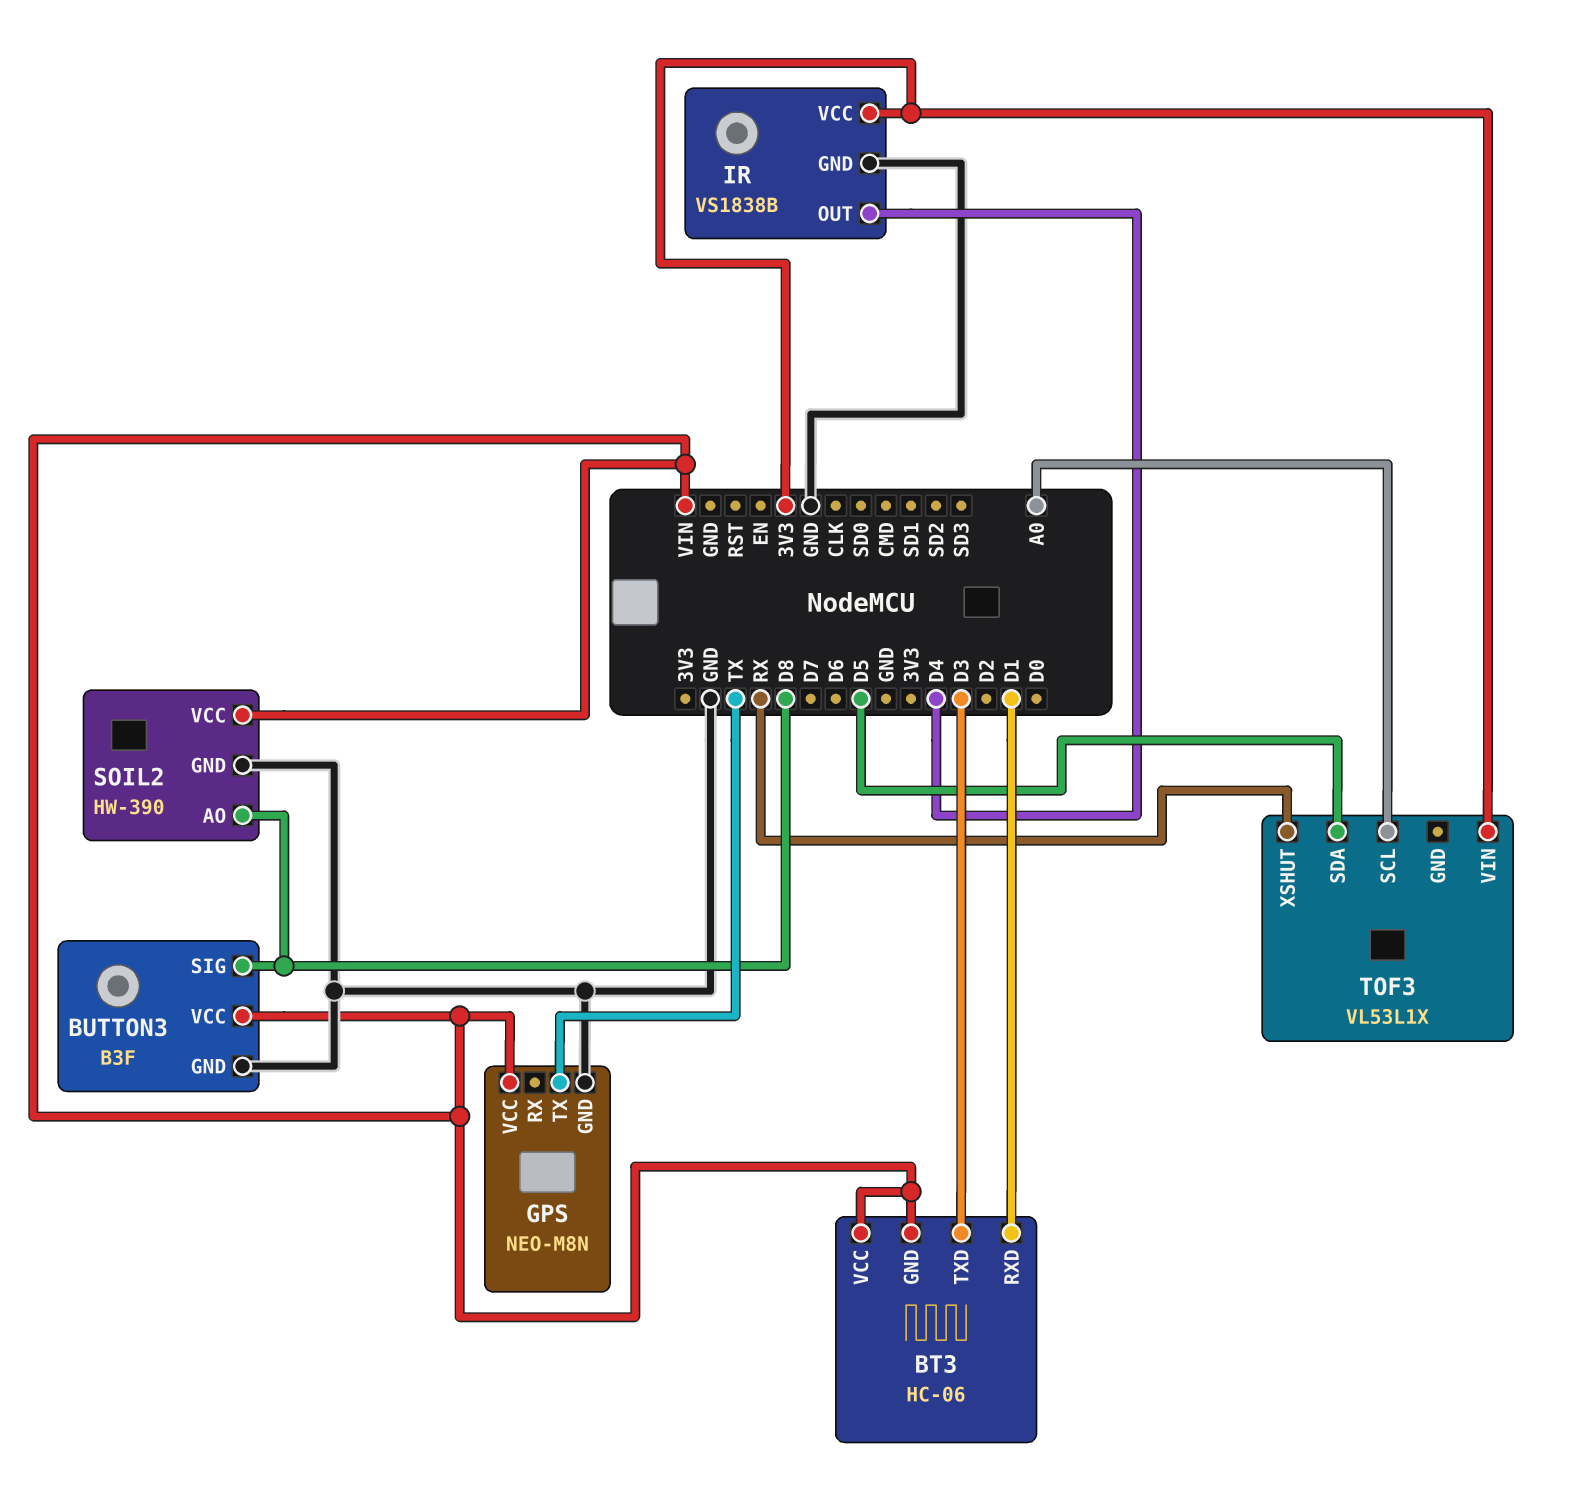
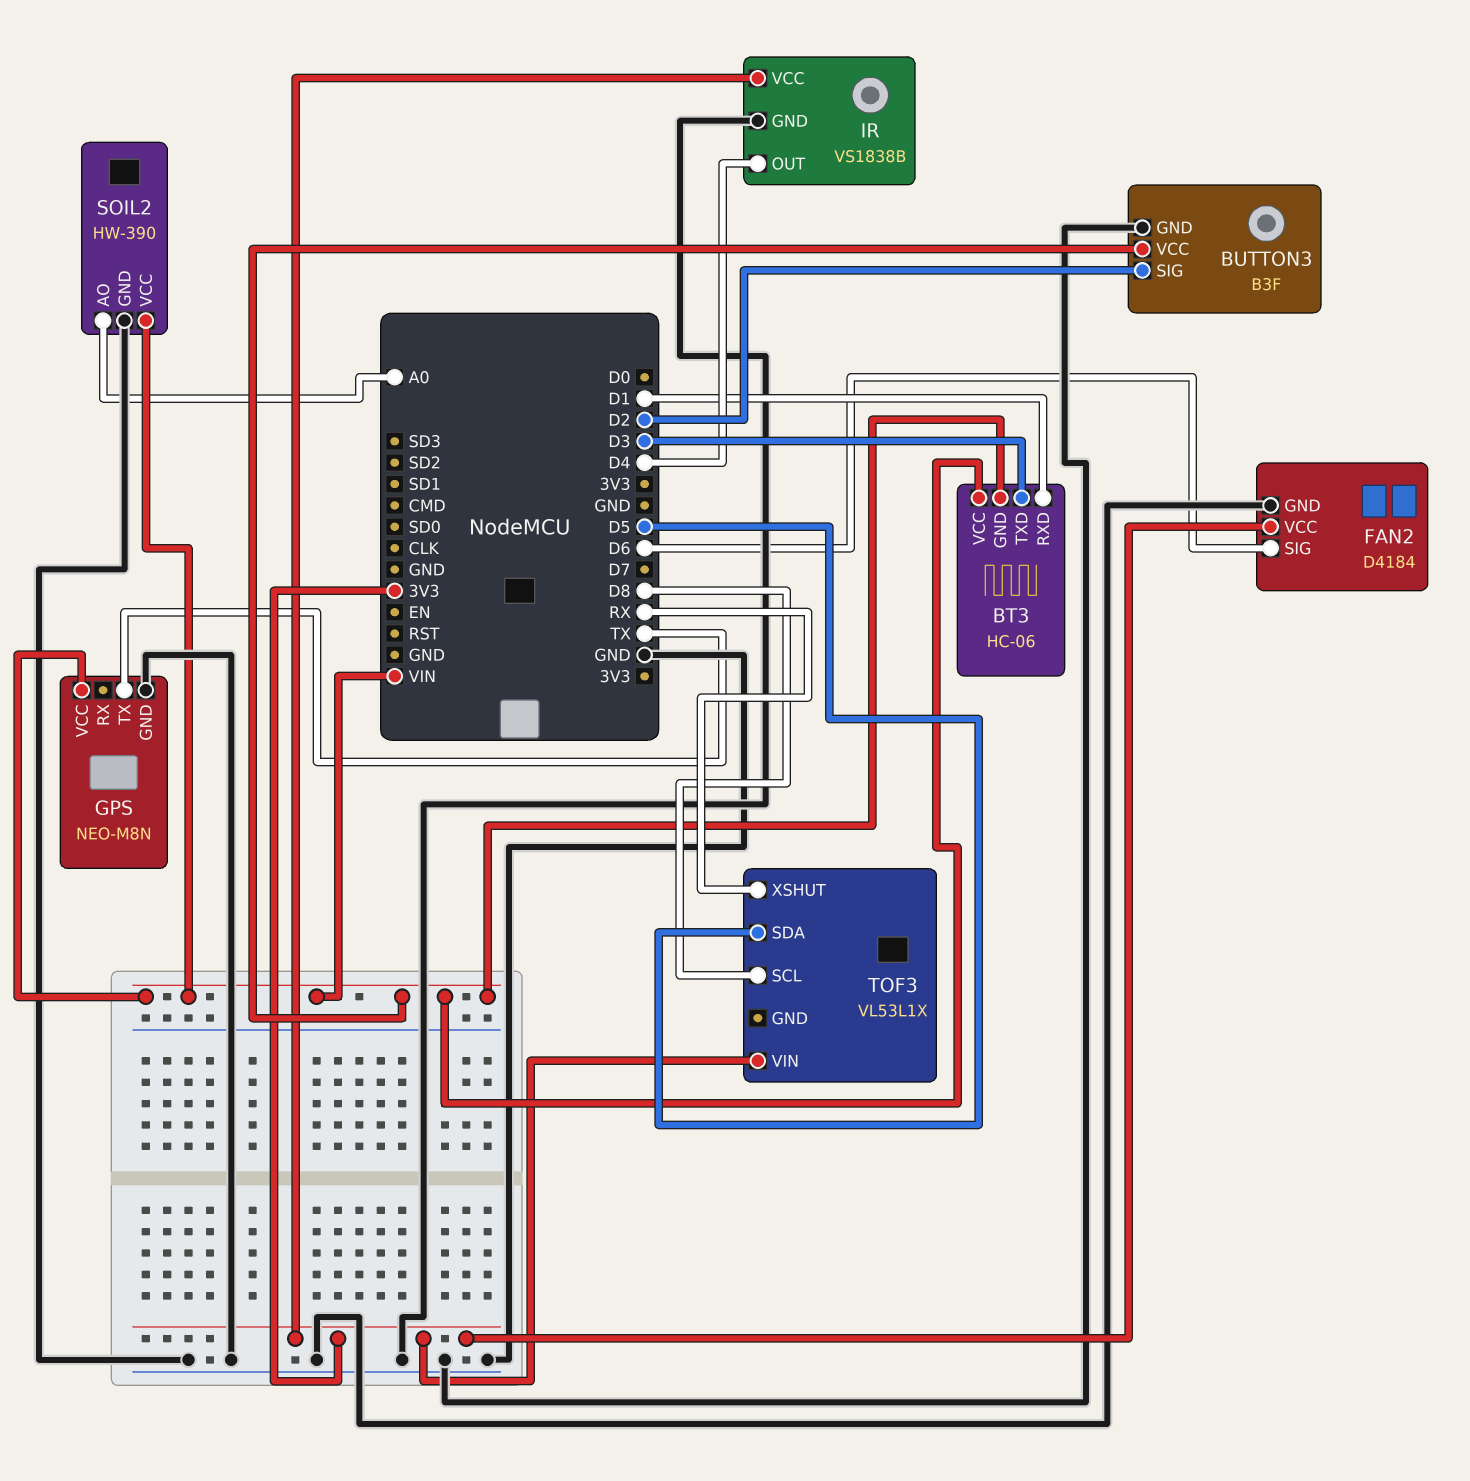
BUTTON3 pin SIG: D8 -> D2
FAN2: none -> D4184
FAN2 pin GND: none -> GND
FAN2 pin SIG: none -> D6
FAN2 pin VCC: none -> 3V3
SOIL2 pin AO: D8 -> A0
TOF3 pin SCL: A0 -> D8

